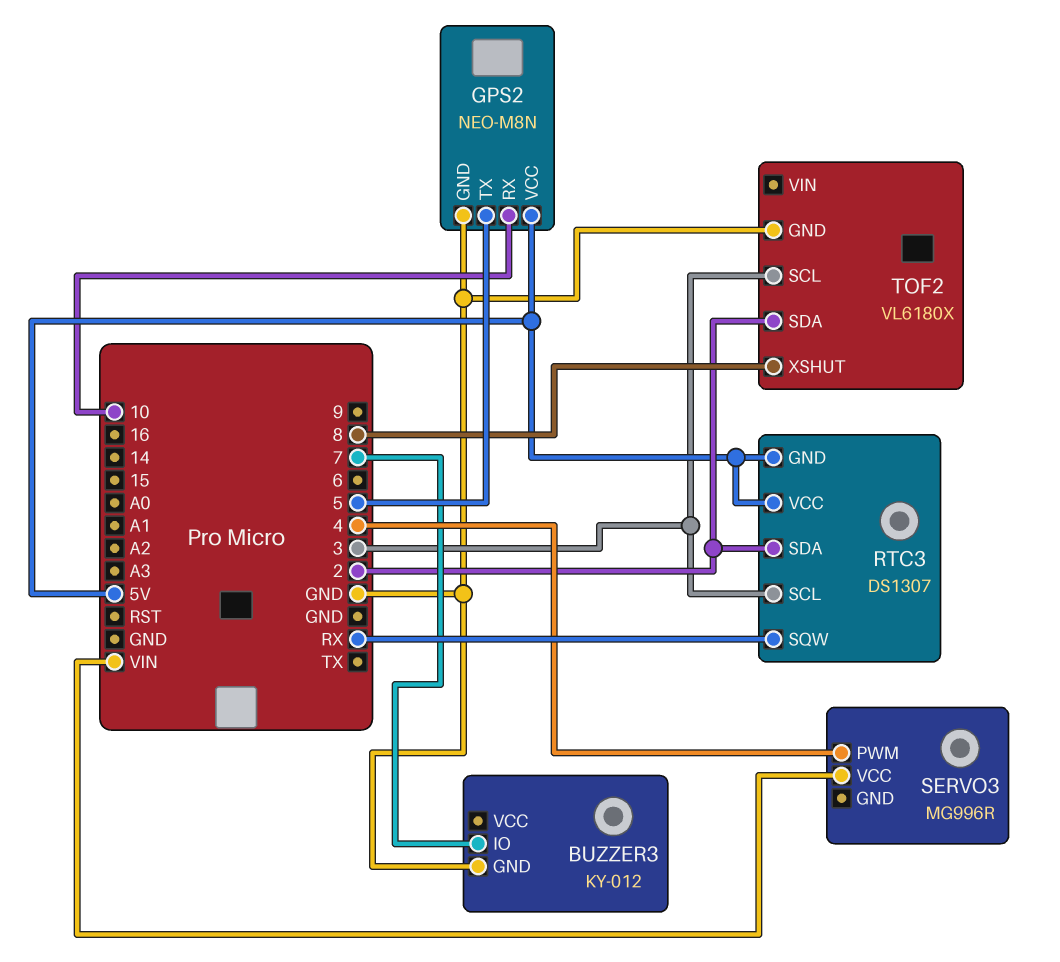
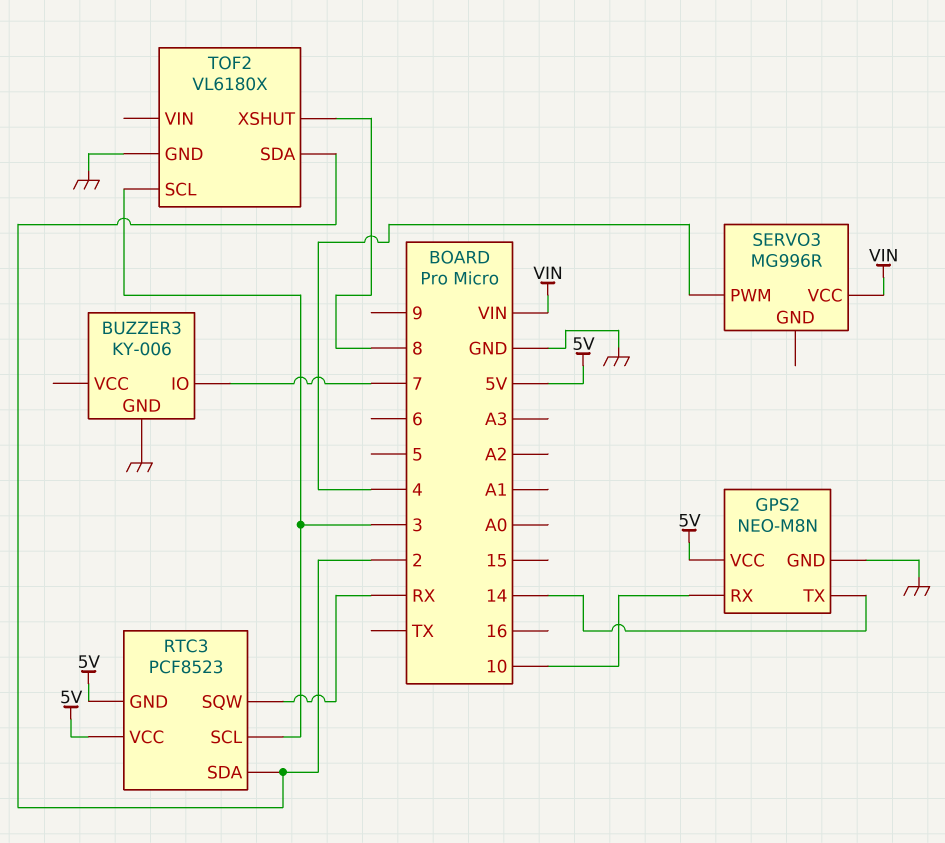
BUZZER3: KY-012 -> KY-006
GPS2 pin TX: 5 -> 14
RTC3: DS1307 -> PCF8523

